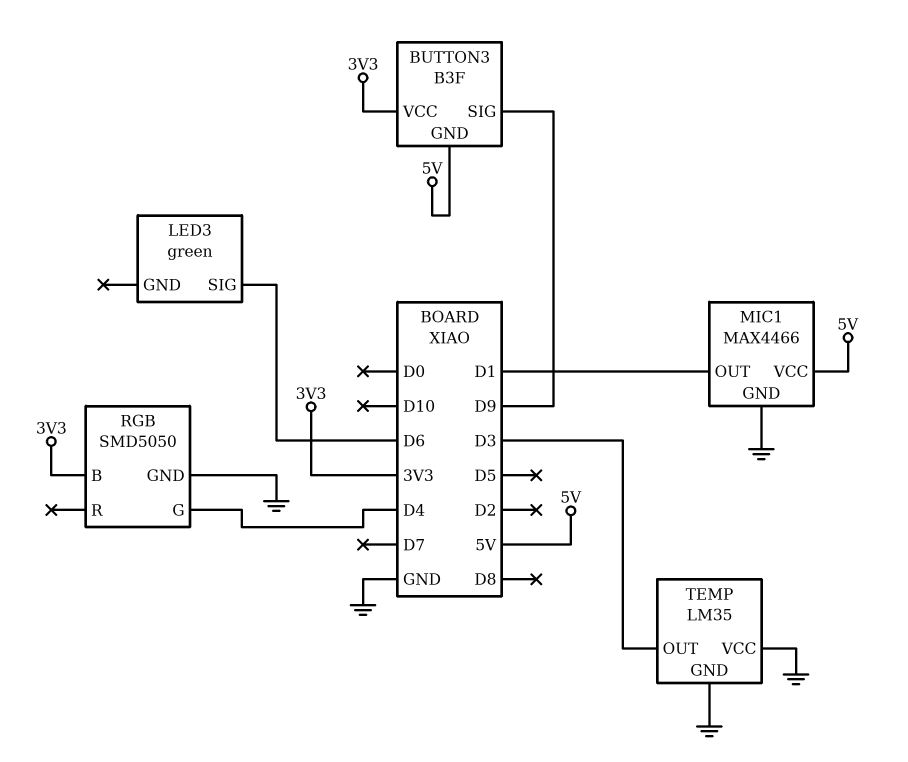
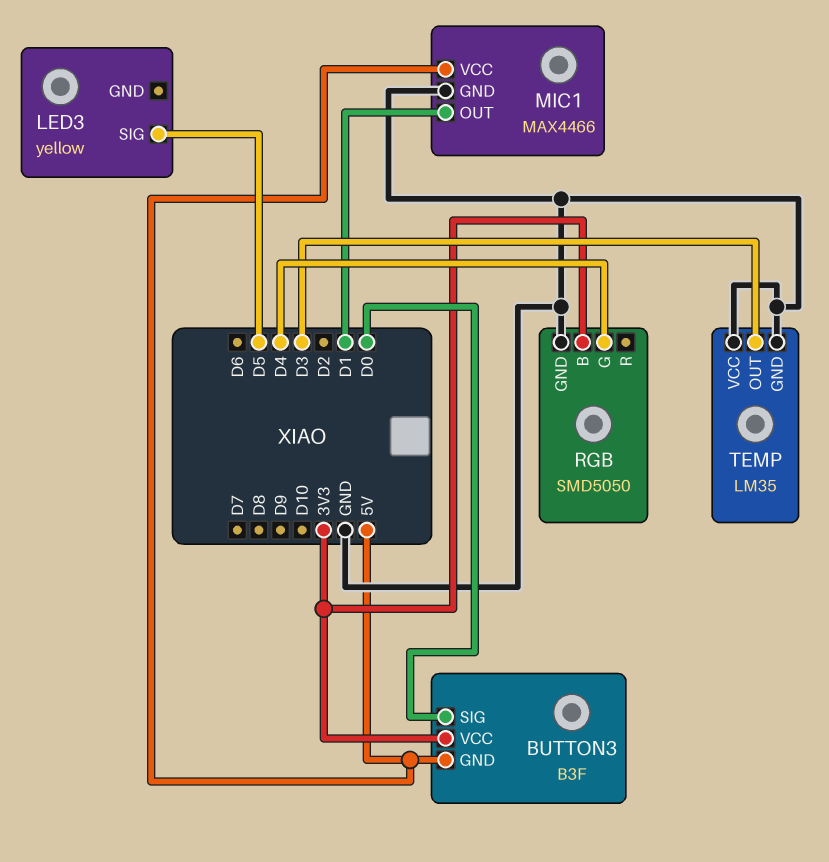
BUTTON3 pin SIG: D9 -> D0
LED3: green -> yellow
LED3 pin SIG: D6 -> D5

